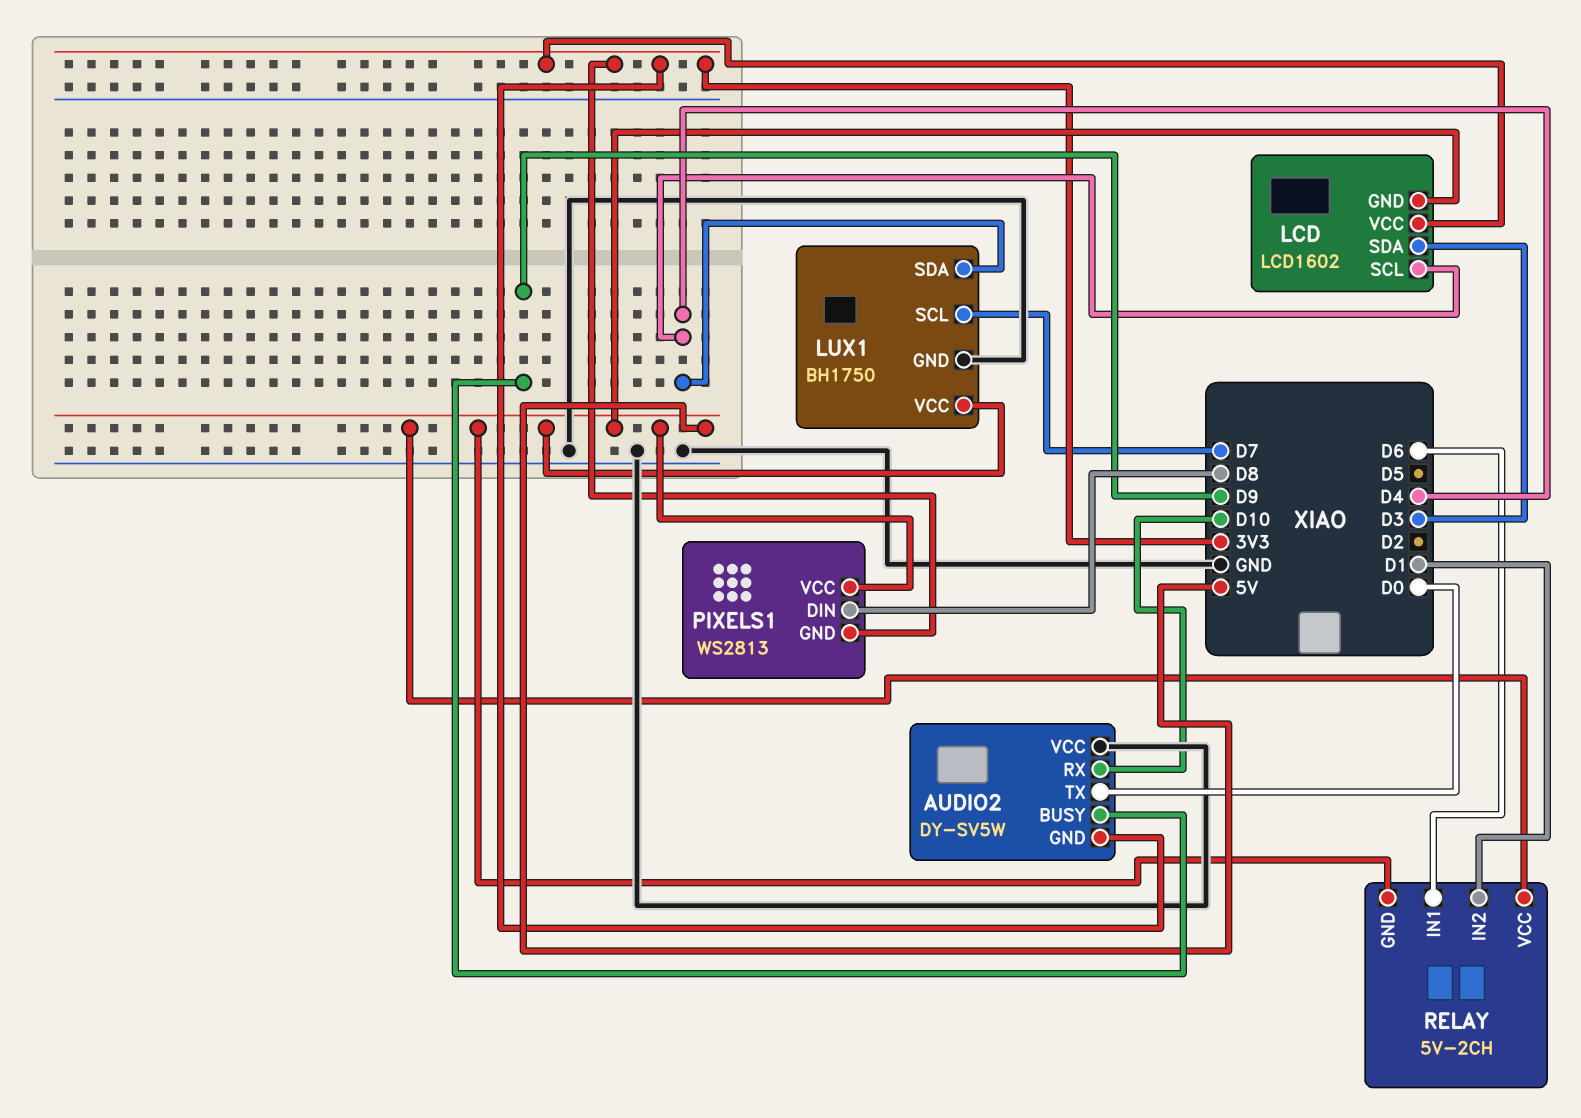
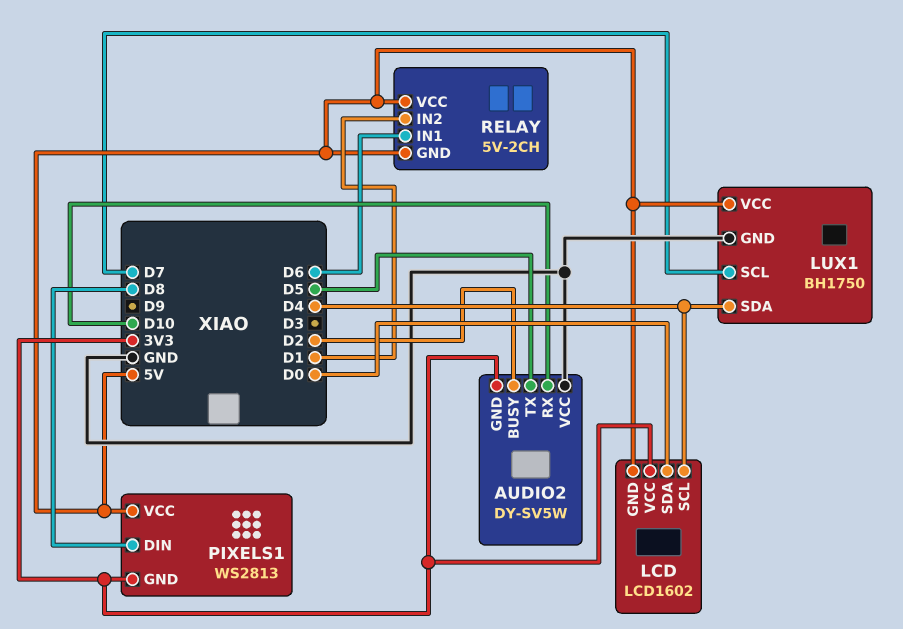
AUDIO2 pin BUSY: D9 -> D2
AUDIO2 pin TX: D0 -> D5
LCD pin SDA: D3 -> D0

